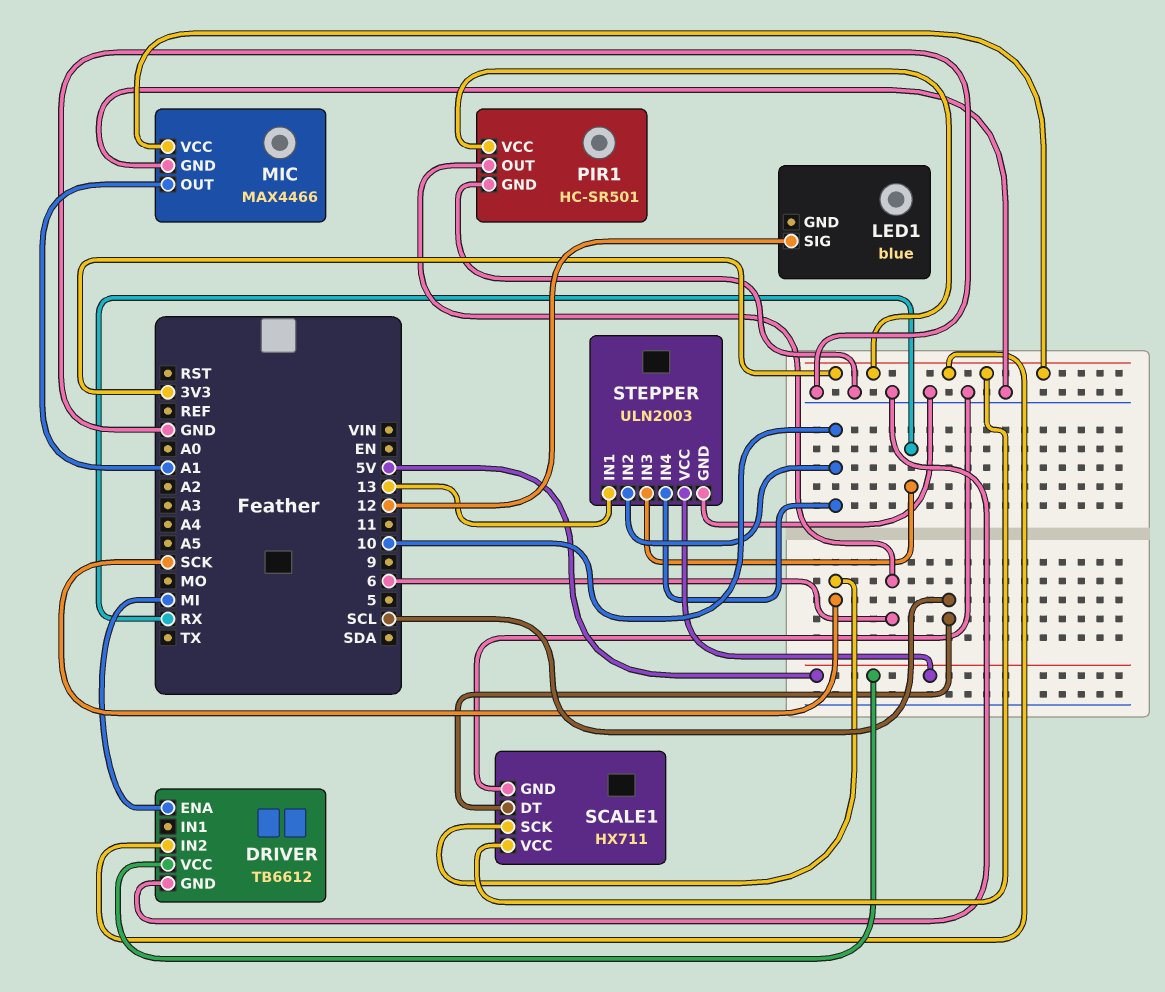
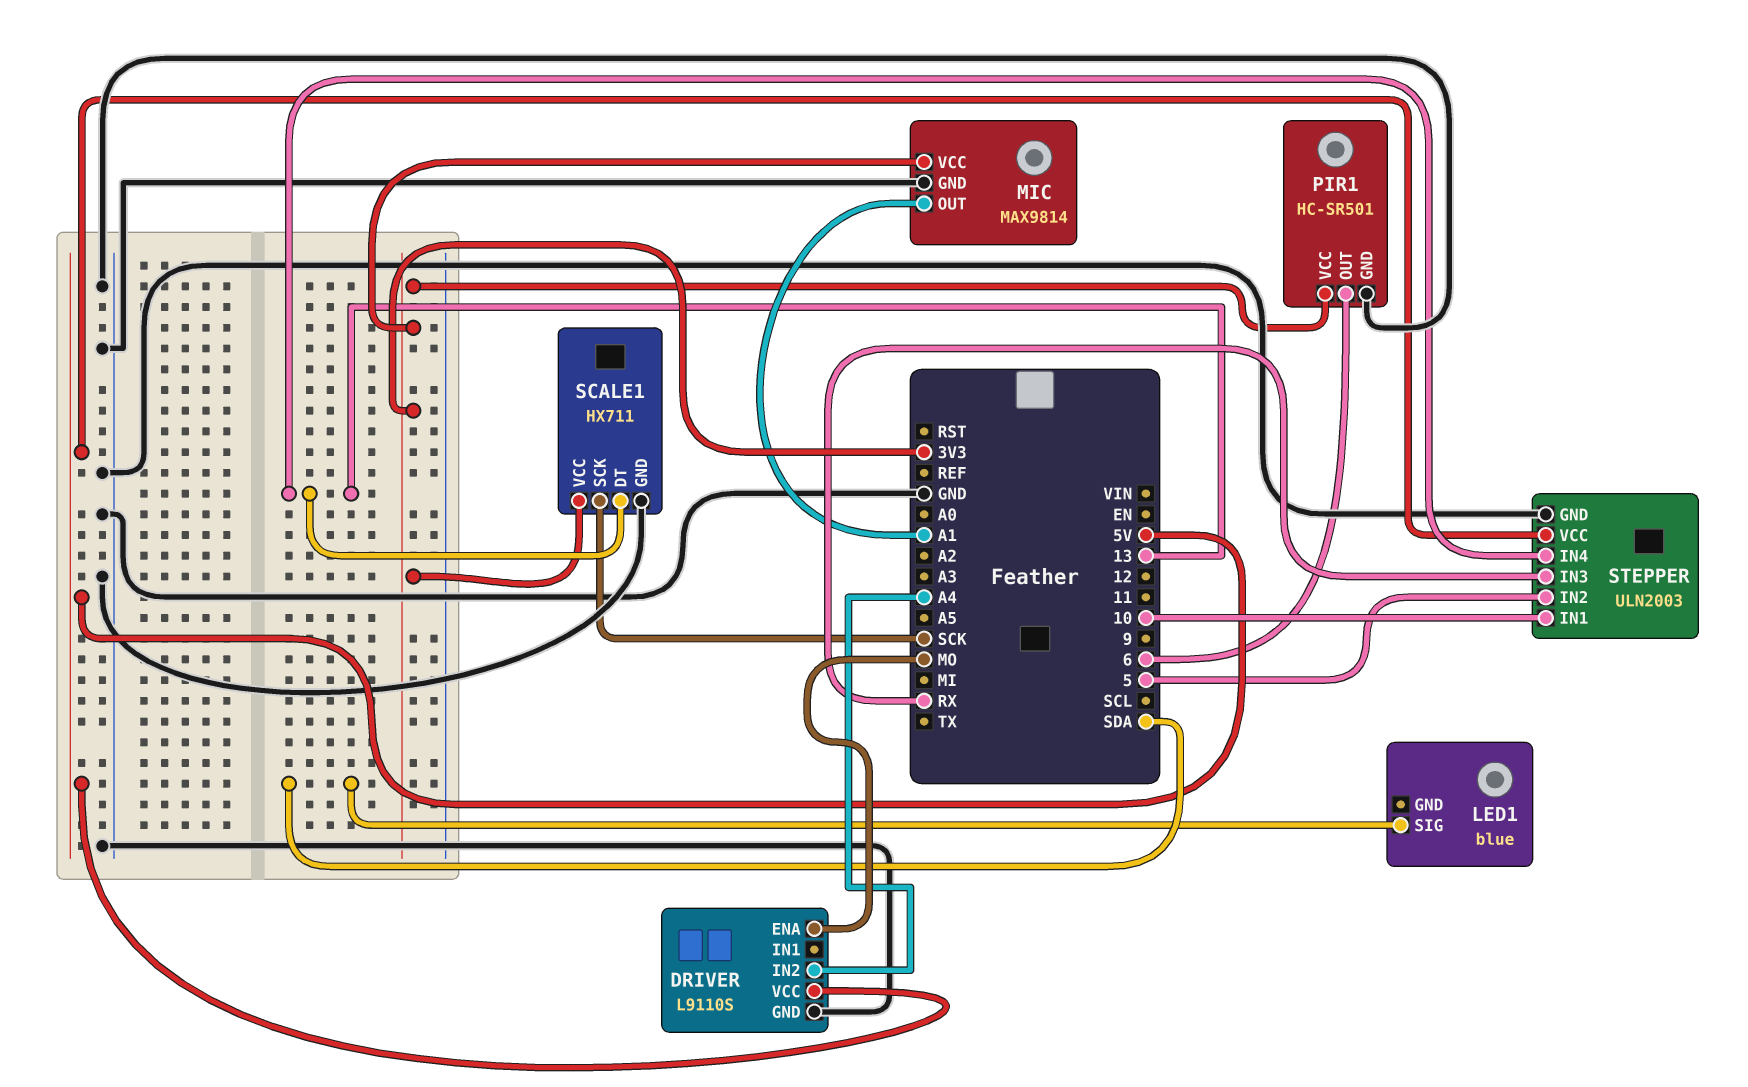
DRIVER: TB6612 -> L9110S
DRIVER pin ENA: MI -> MO
DRIVER pin IN2: 3V3 -> A4
LED1 pin SIG: 12 -> SDA
MIC: MAX4466 -> MAX9814
SCALE1 pin DT: SCL -> 13
STEPPER pin IN1: 13 -> 10
STEPPER pin IN2: 10 -> 5
STEPPER pin IN4: 10 -> 13

